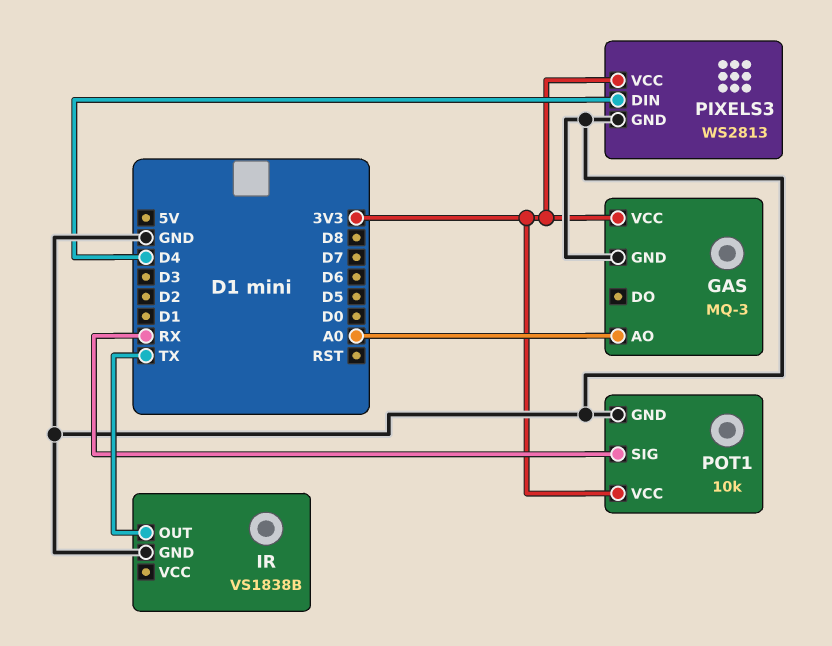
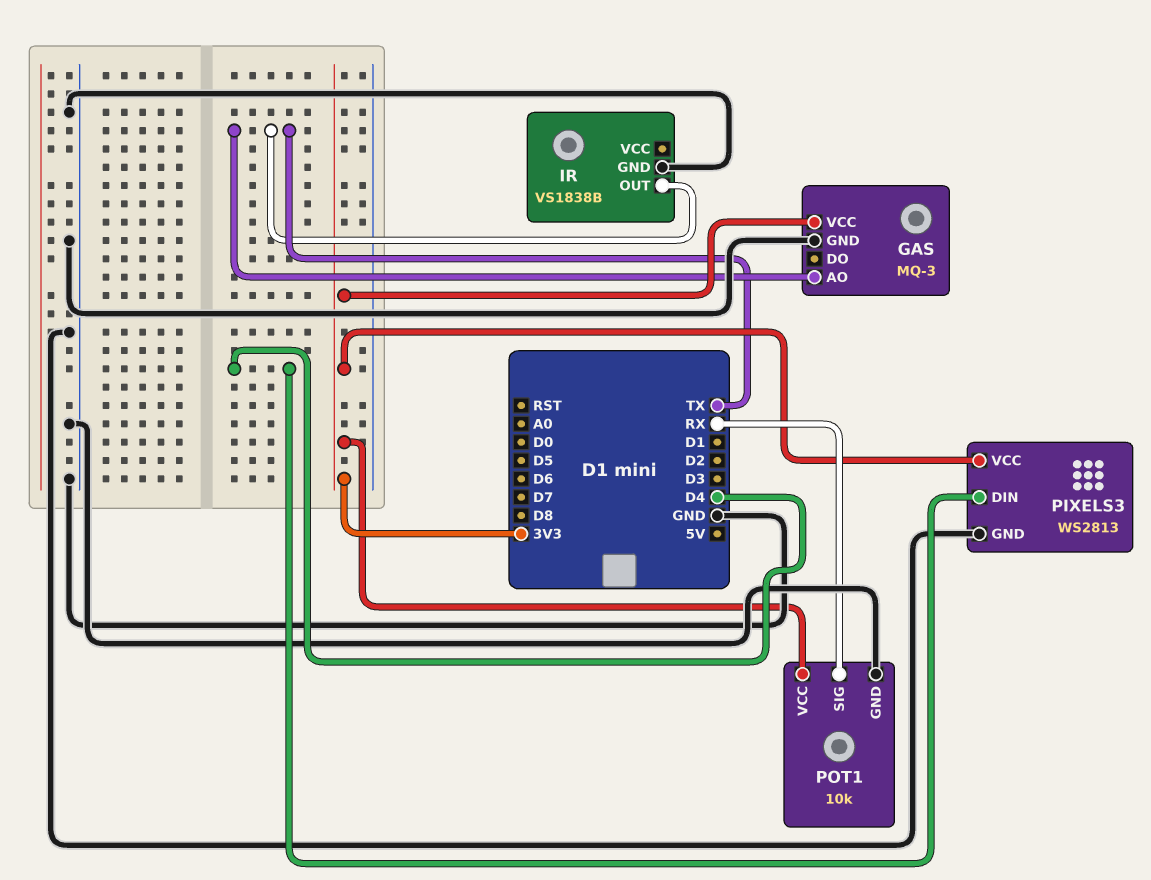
GAS pin AO: A0 -> TX

